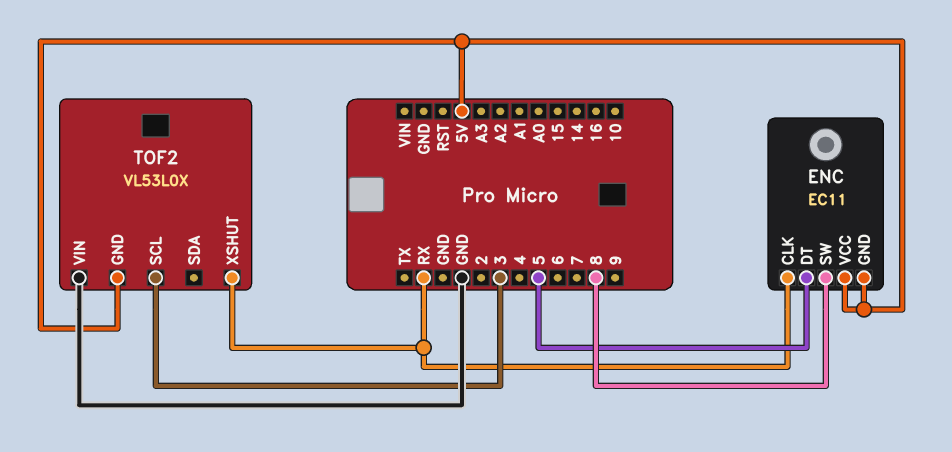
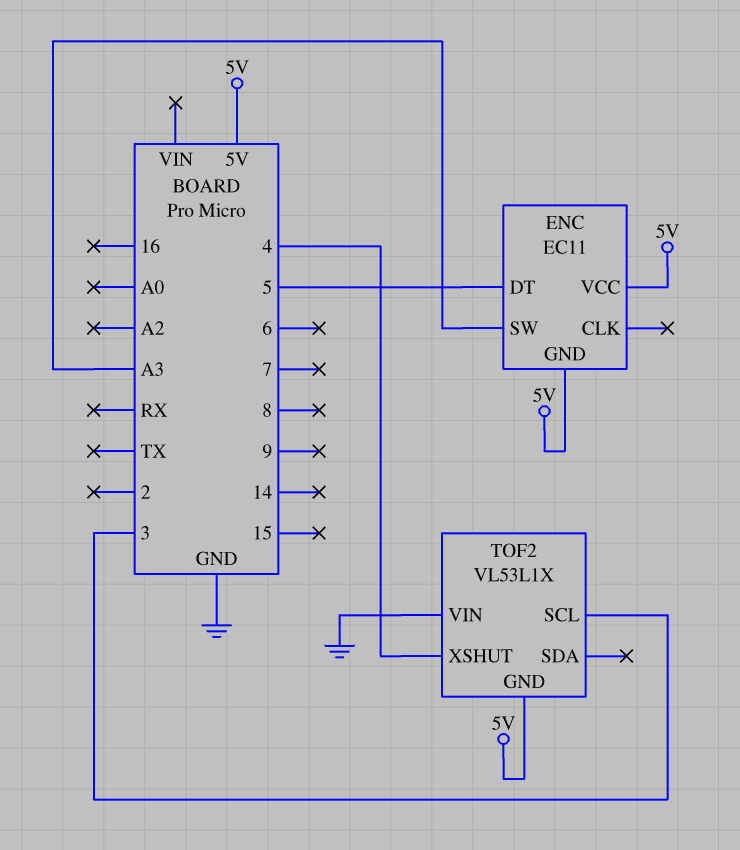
ENC pin CLK: RX -> none
ENC pin SW: 8 -> A3
TOF2: VL53L0X -> VL53L1X
TOF2 pin XSHUT: RX -> 4

